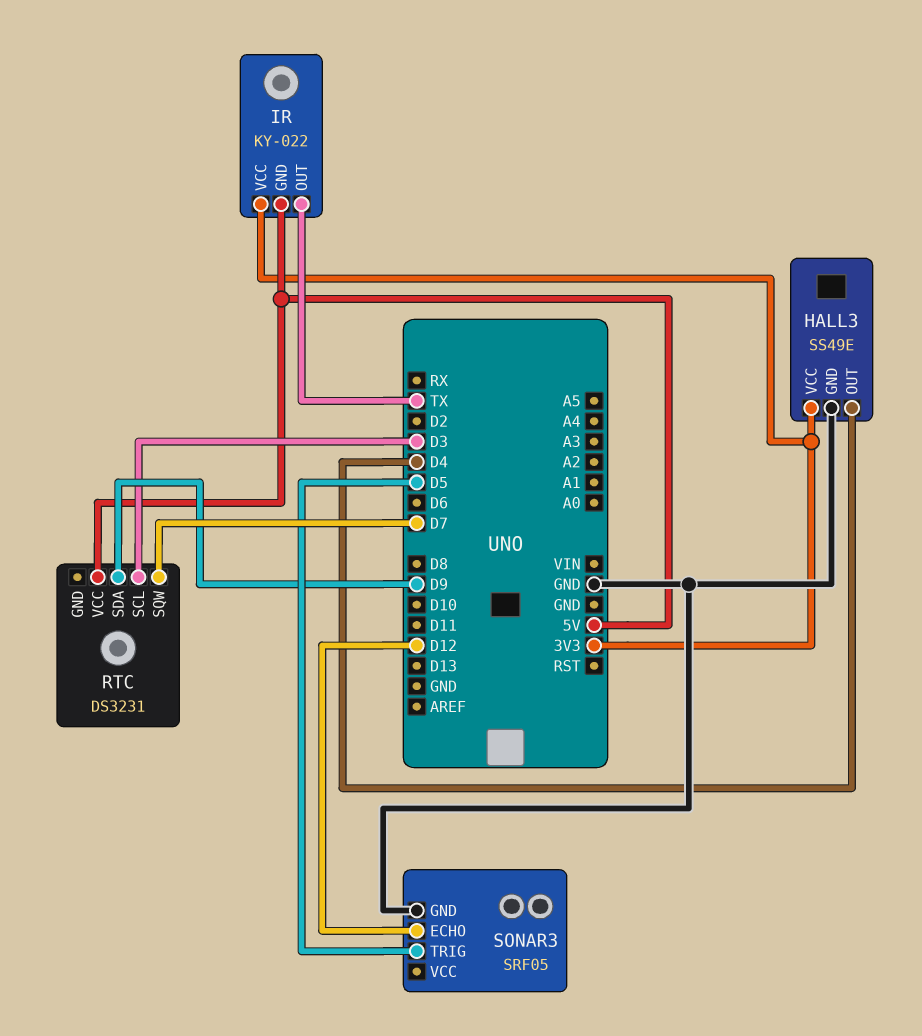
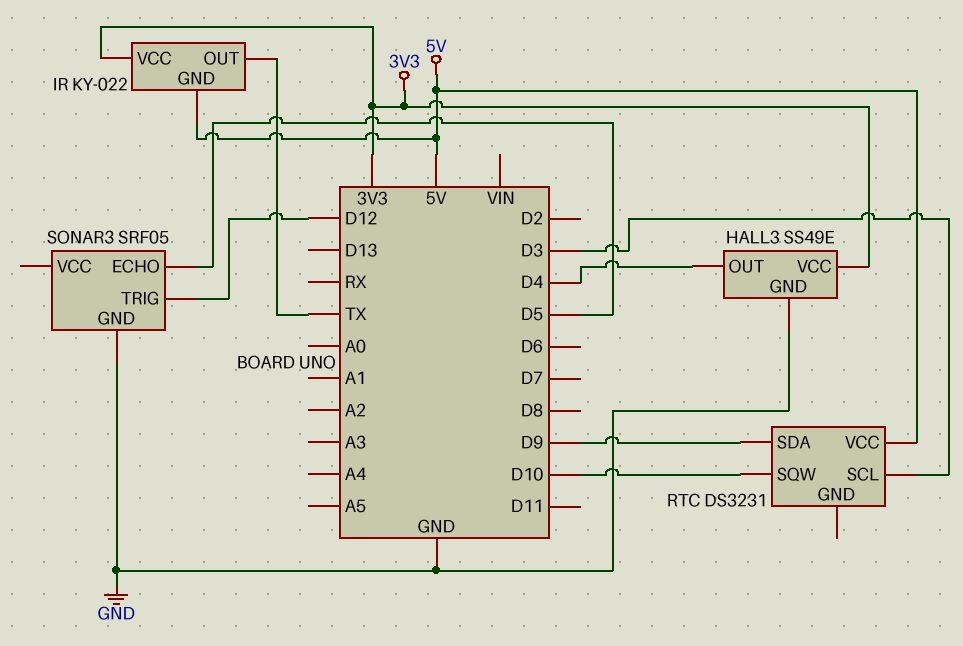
RTC pin SQW: D7 -> D10
SONAR3 pin ECHO: D12 -> D5
SONAR3 pin TRIG: D5 -> D12

